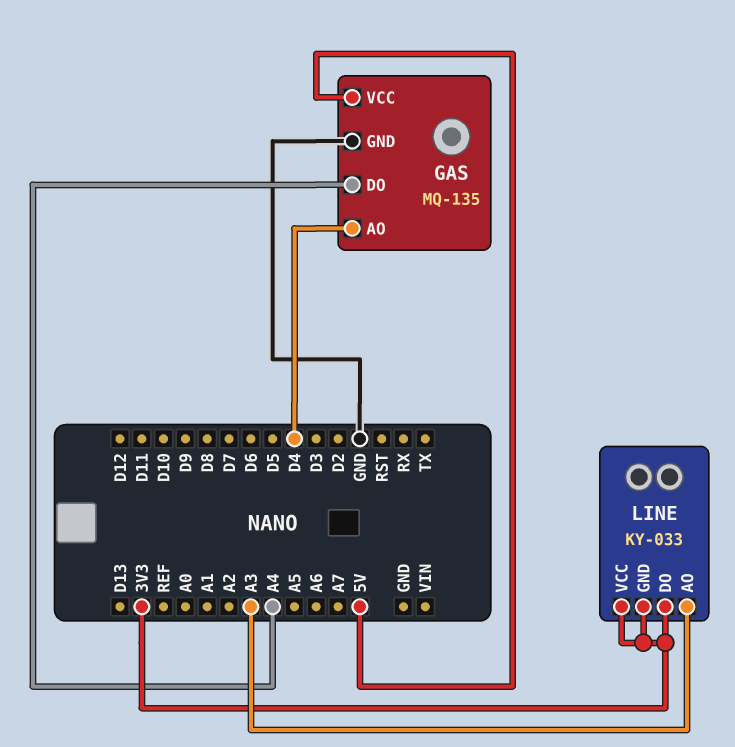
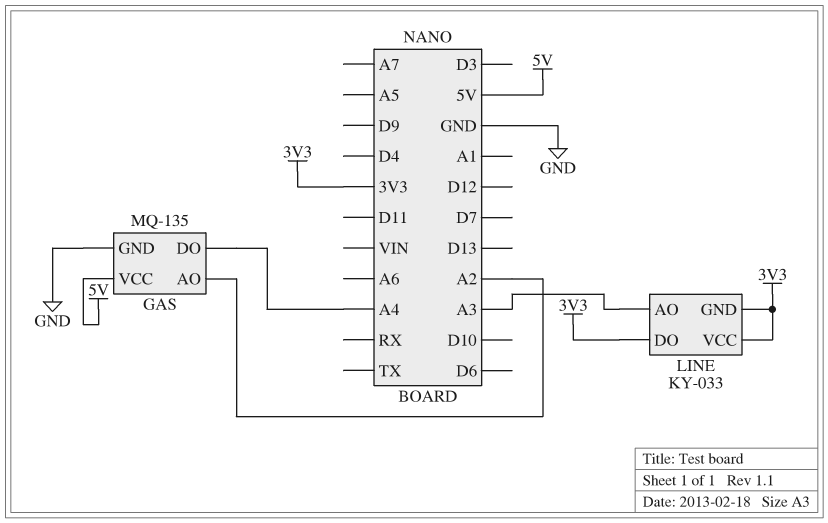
GAS pin AO: D4 -> A2

